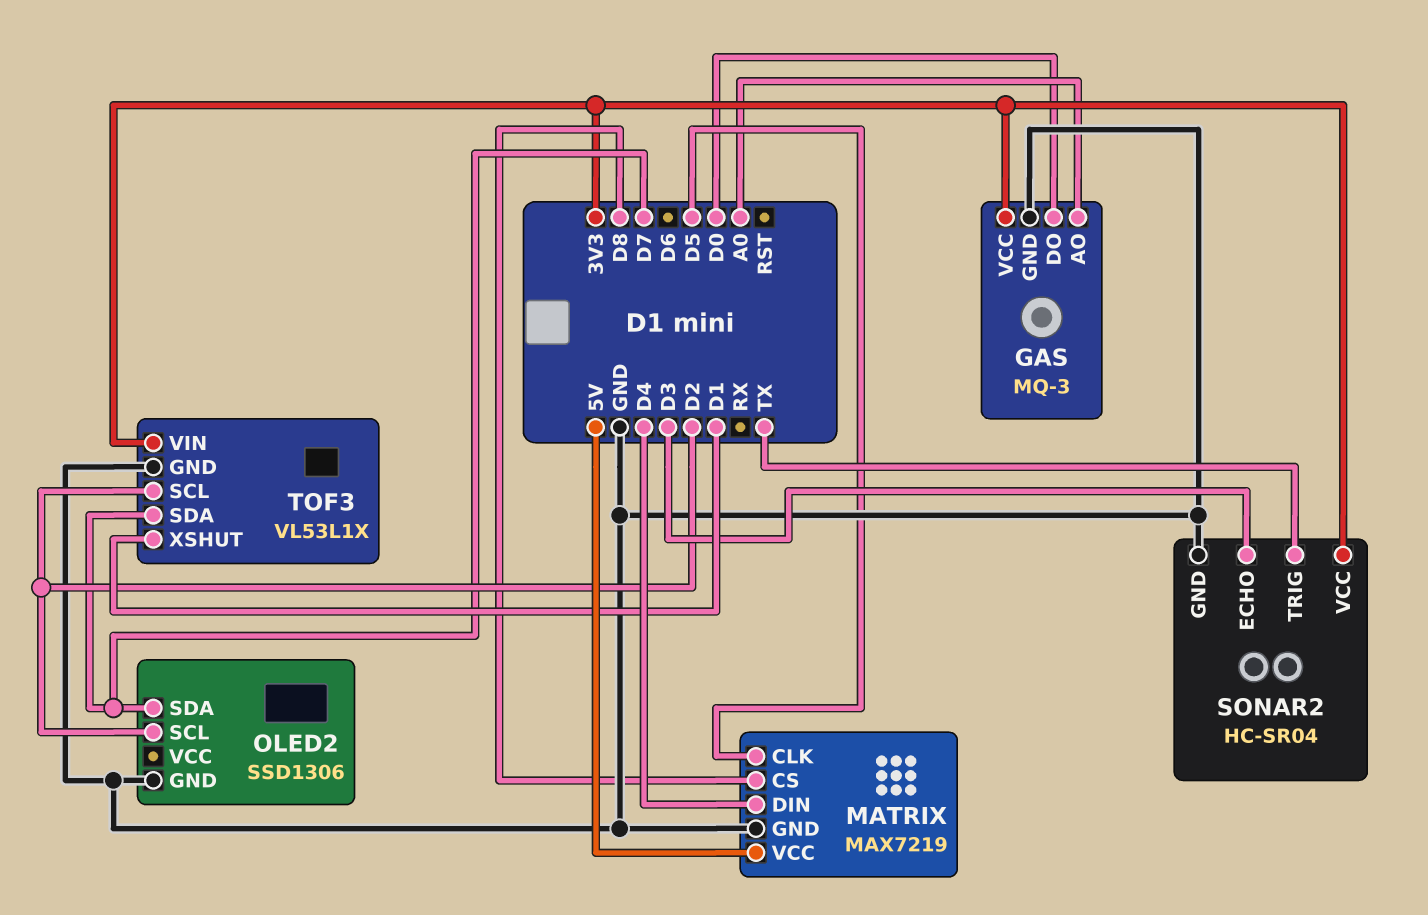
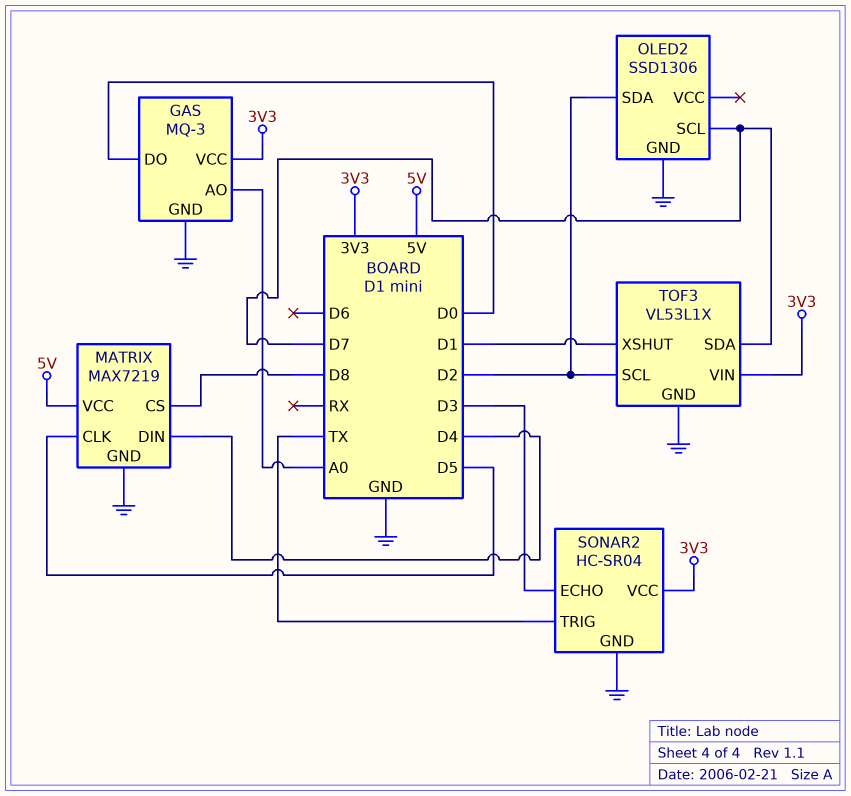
OLED2 pin SCL: D2 -> D7
OLED2 pin SDA: D7 -> D2

